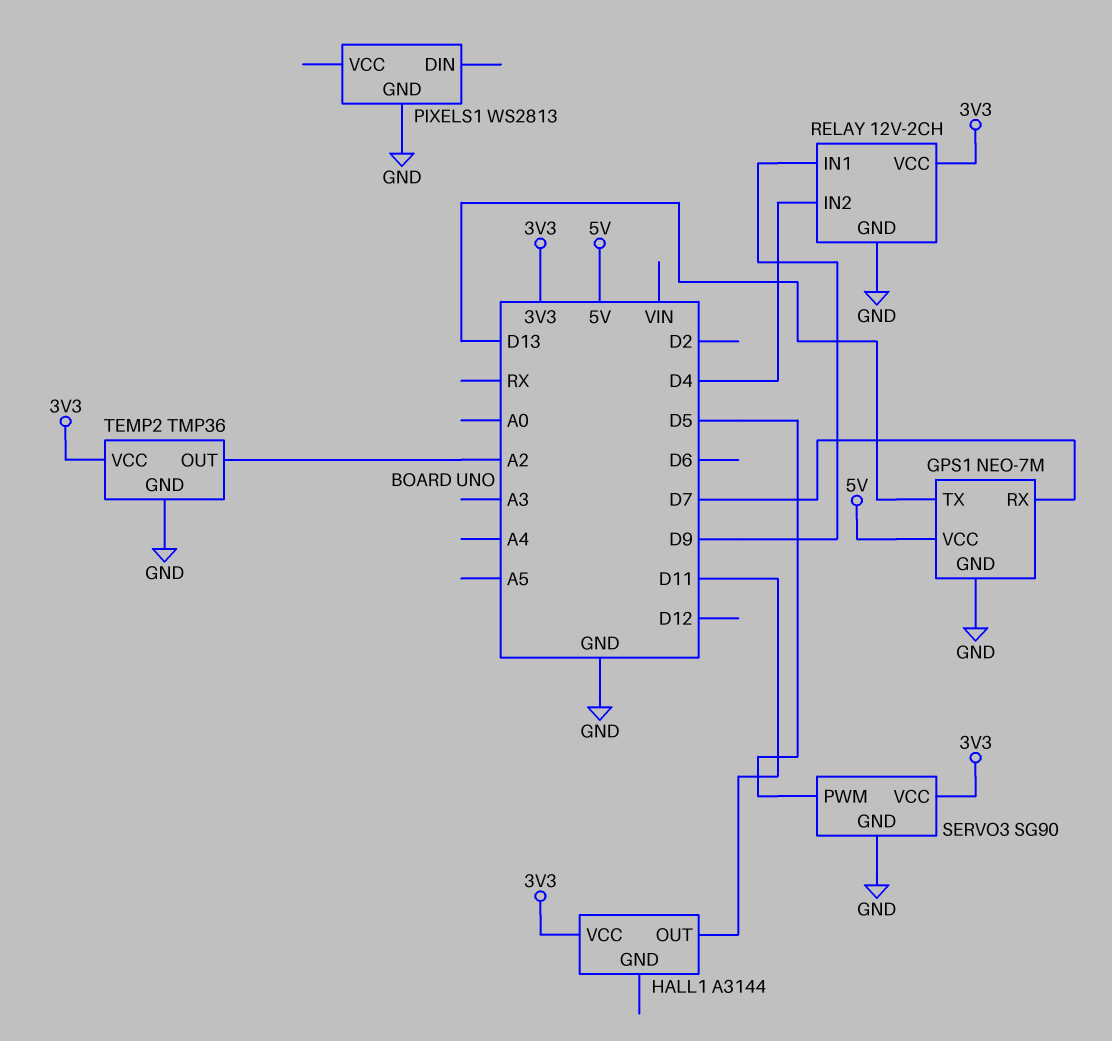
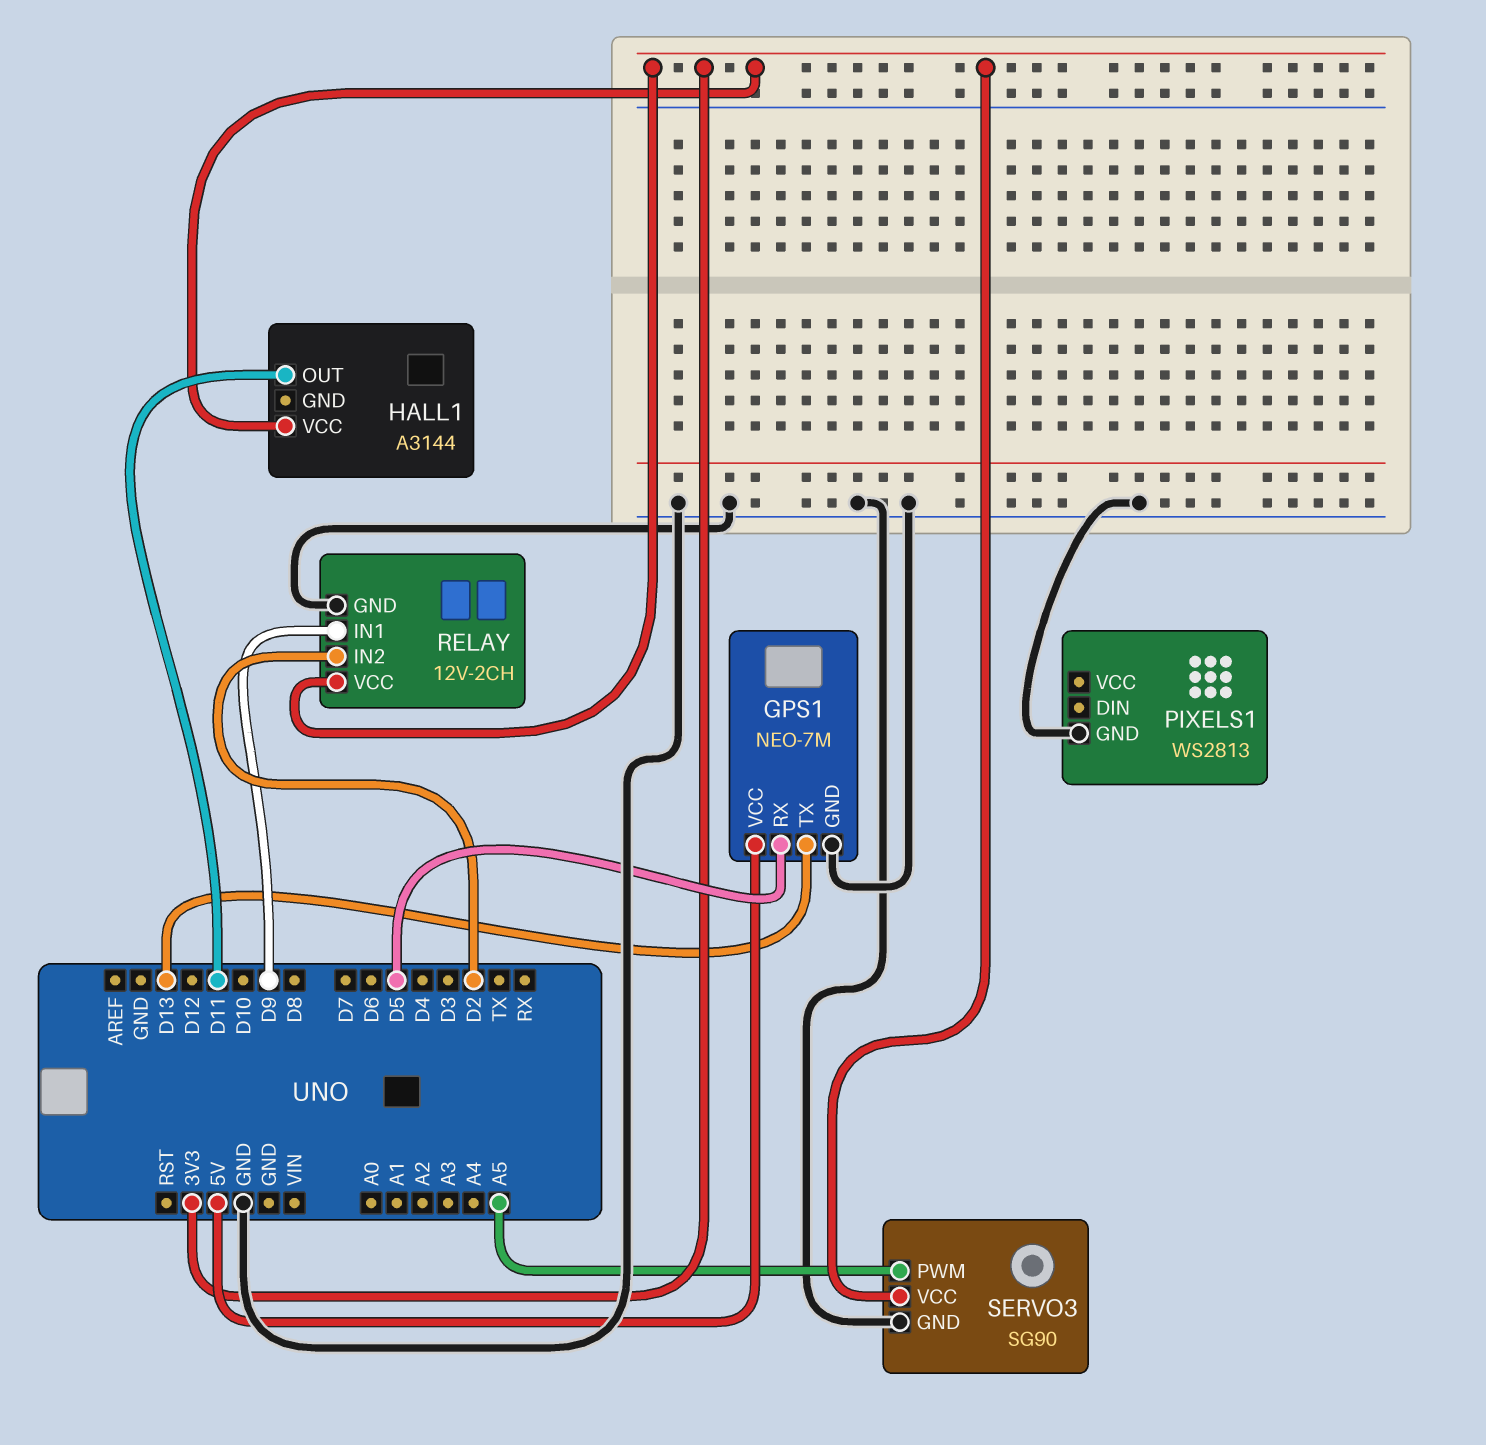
GPS1 pin RX: D7 -> D5
RELAY pin IN2: D4 -> D2
SERVO3 pin PWM: D5 -> A5
TEMP2: TMP36 -> none
TEMP2 pin GND: GND -> none
TEMP2 pin OUT: A2 -> none
TEMP2 pin VCC: 3V3 -> none

